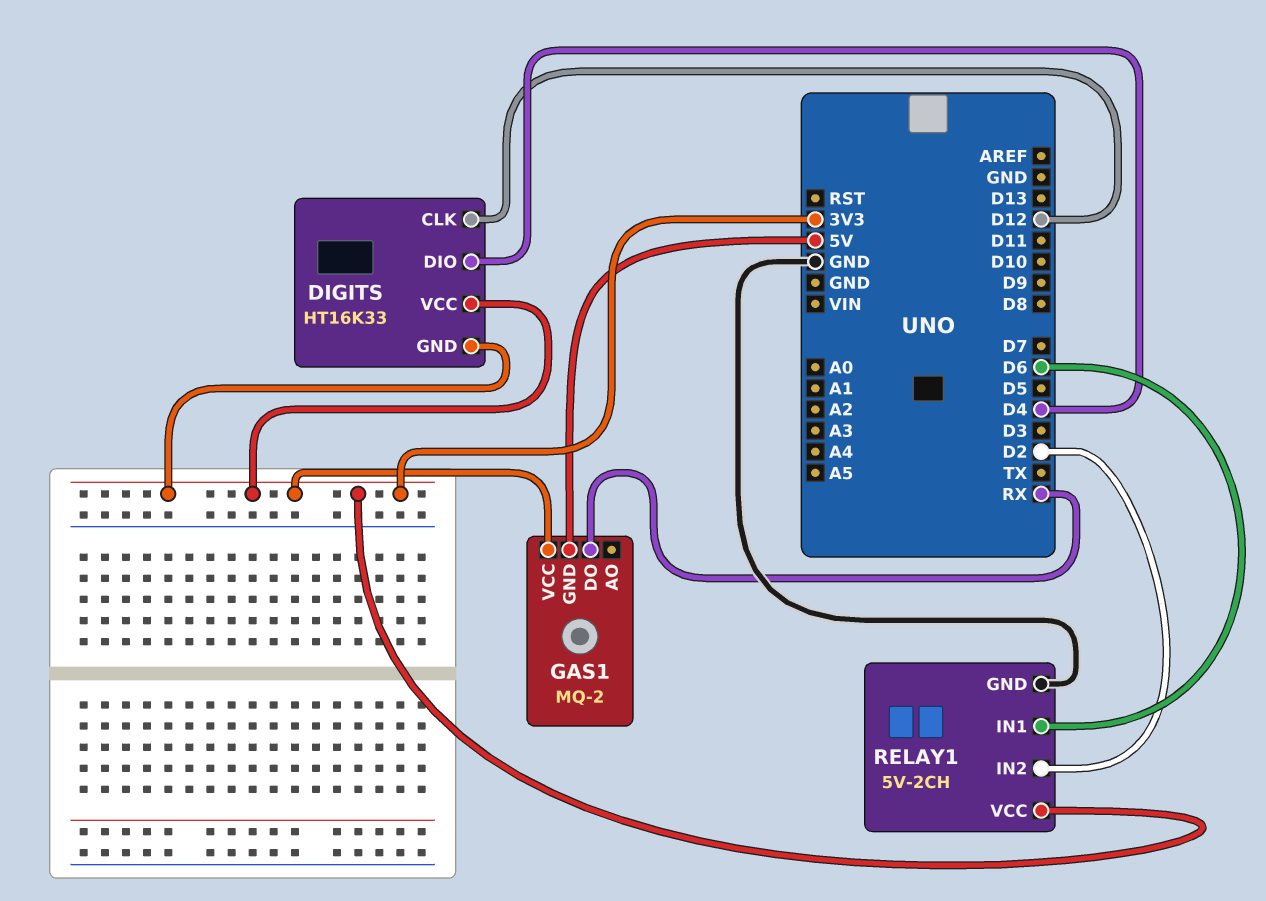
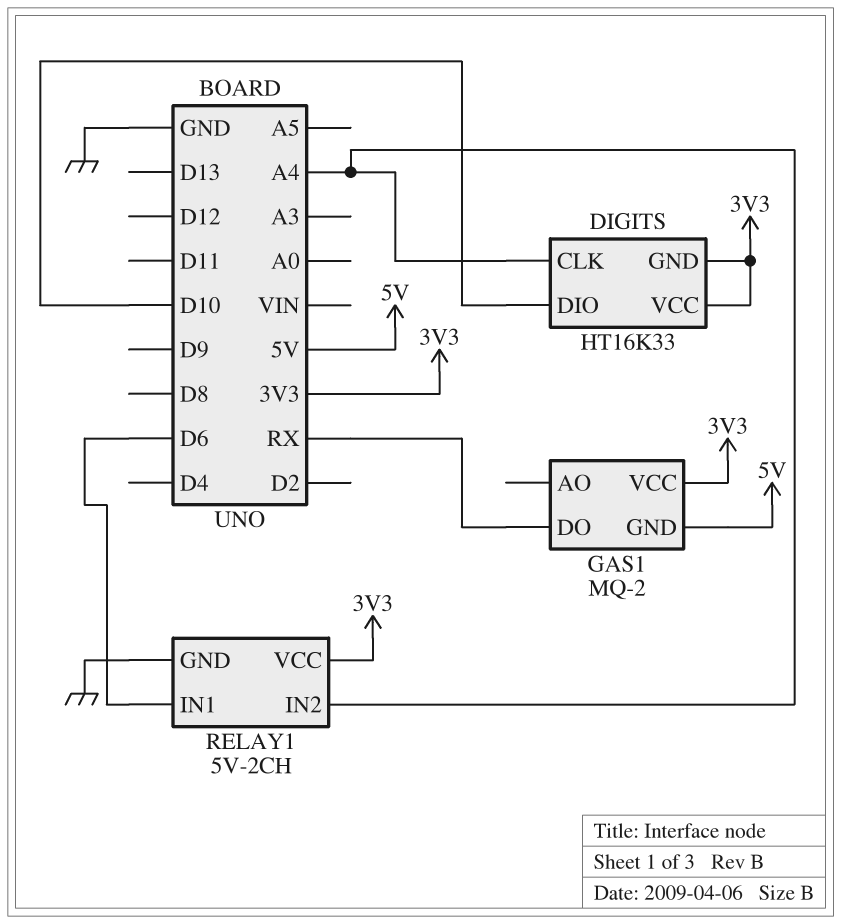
DIGITS pin CLK: D12 -> A4
DIGITS pin DIO: D4 -> D10
RELAY1 pin IN2: D2 -> A4

